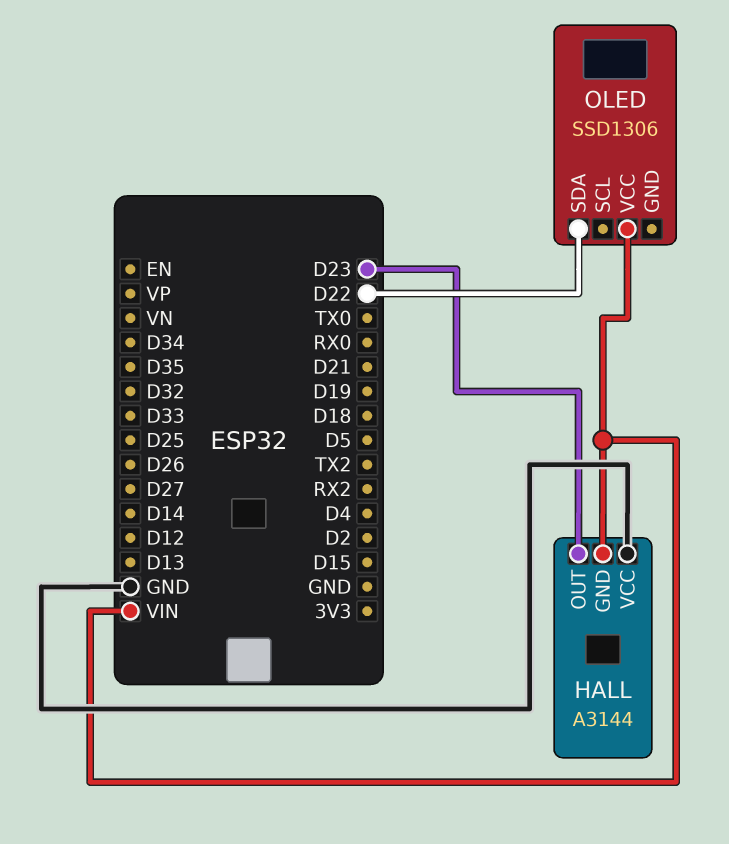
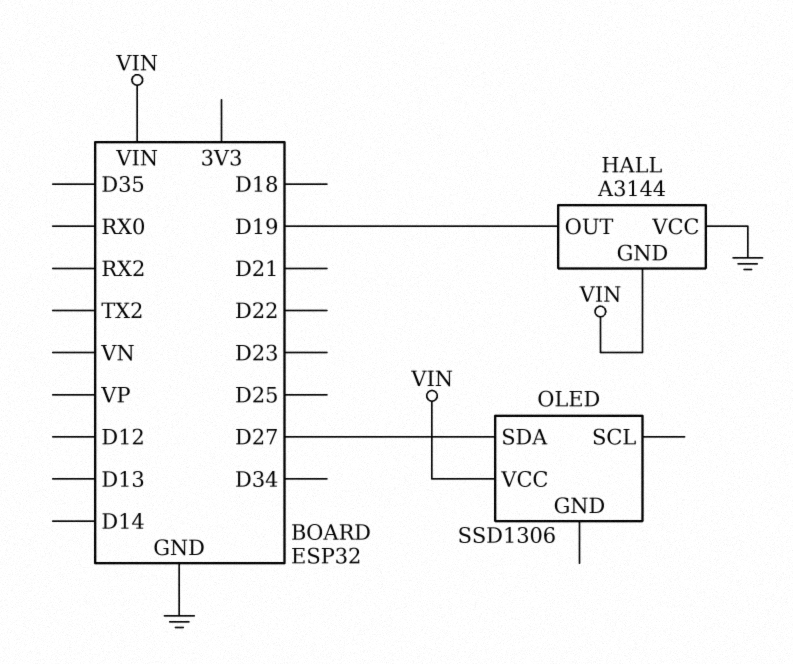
HALL pin OUT: D23 -> D19
OLED pin SDA: D22 -> D27

